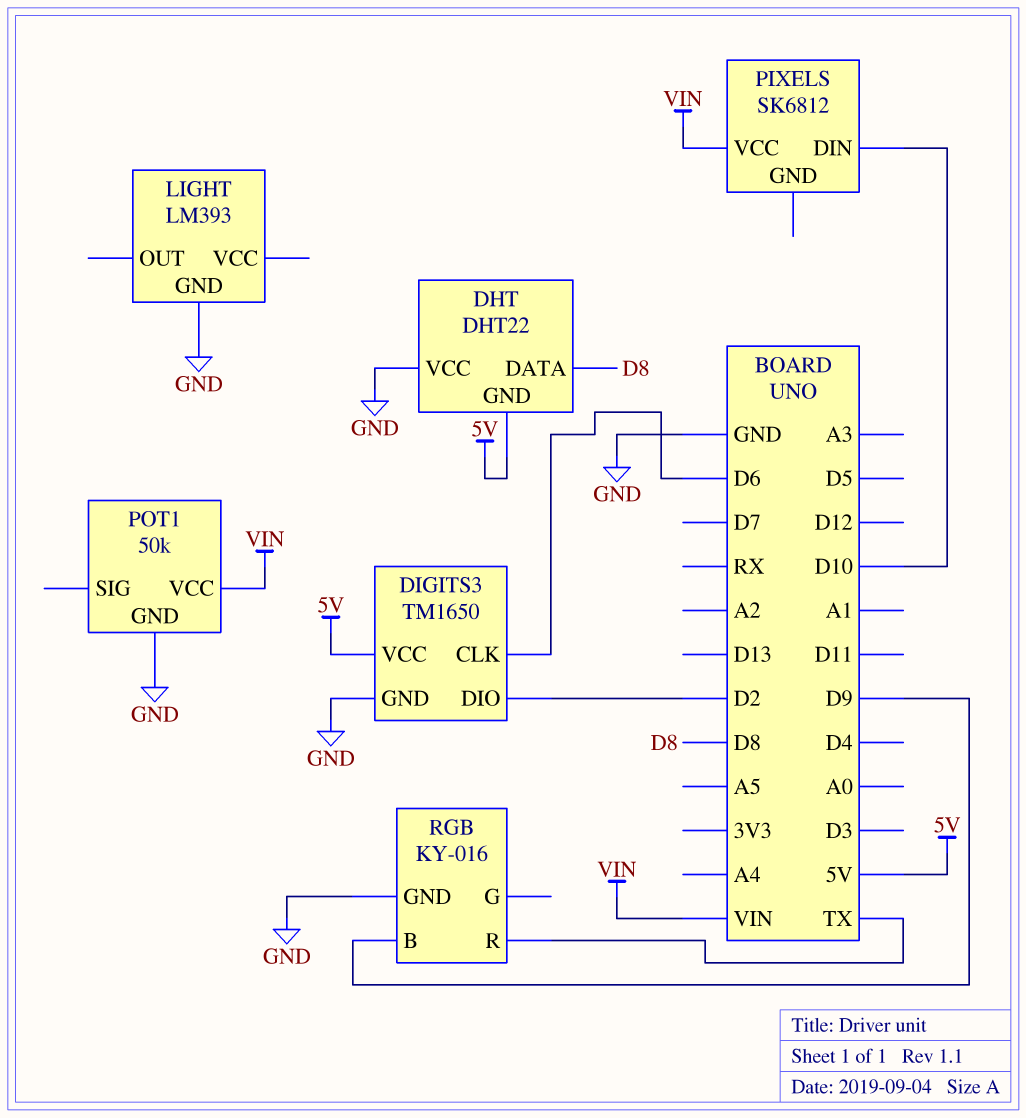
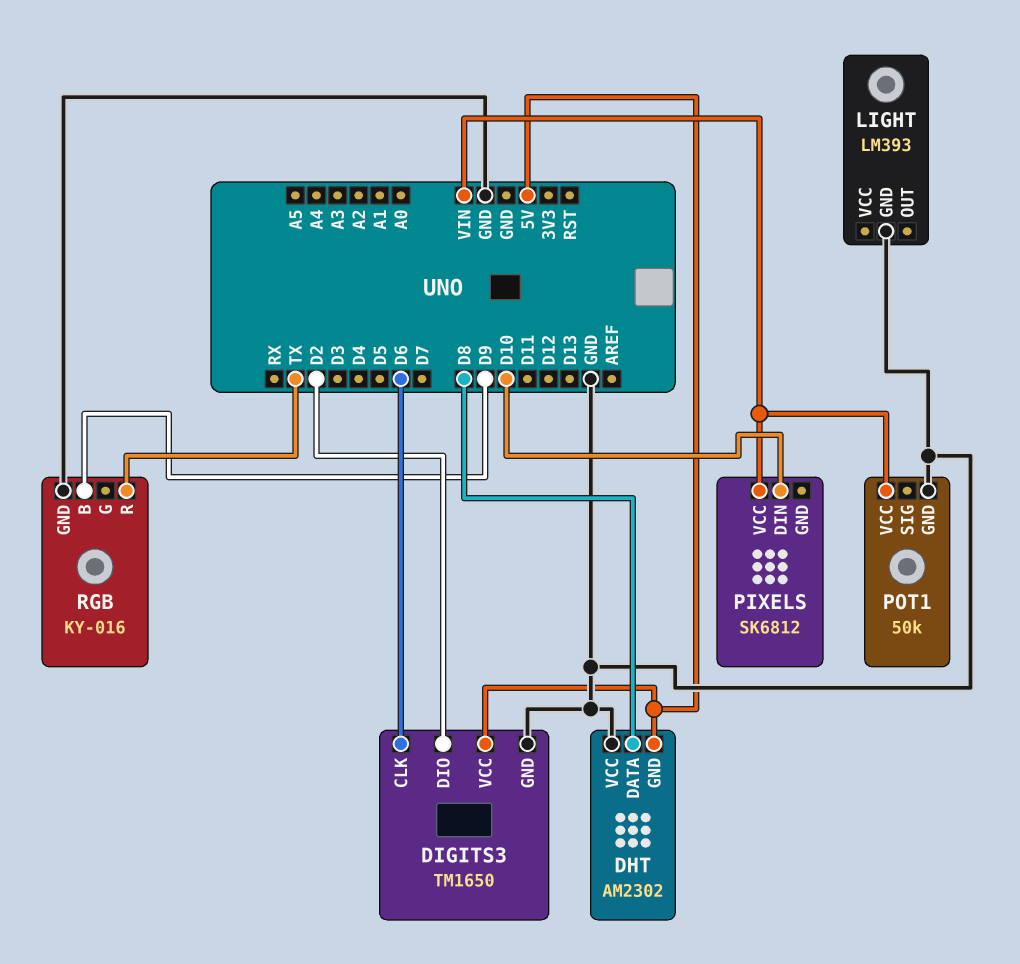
DHT: DHT22 -> AM2302

